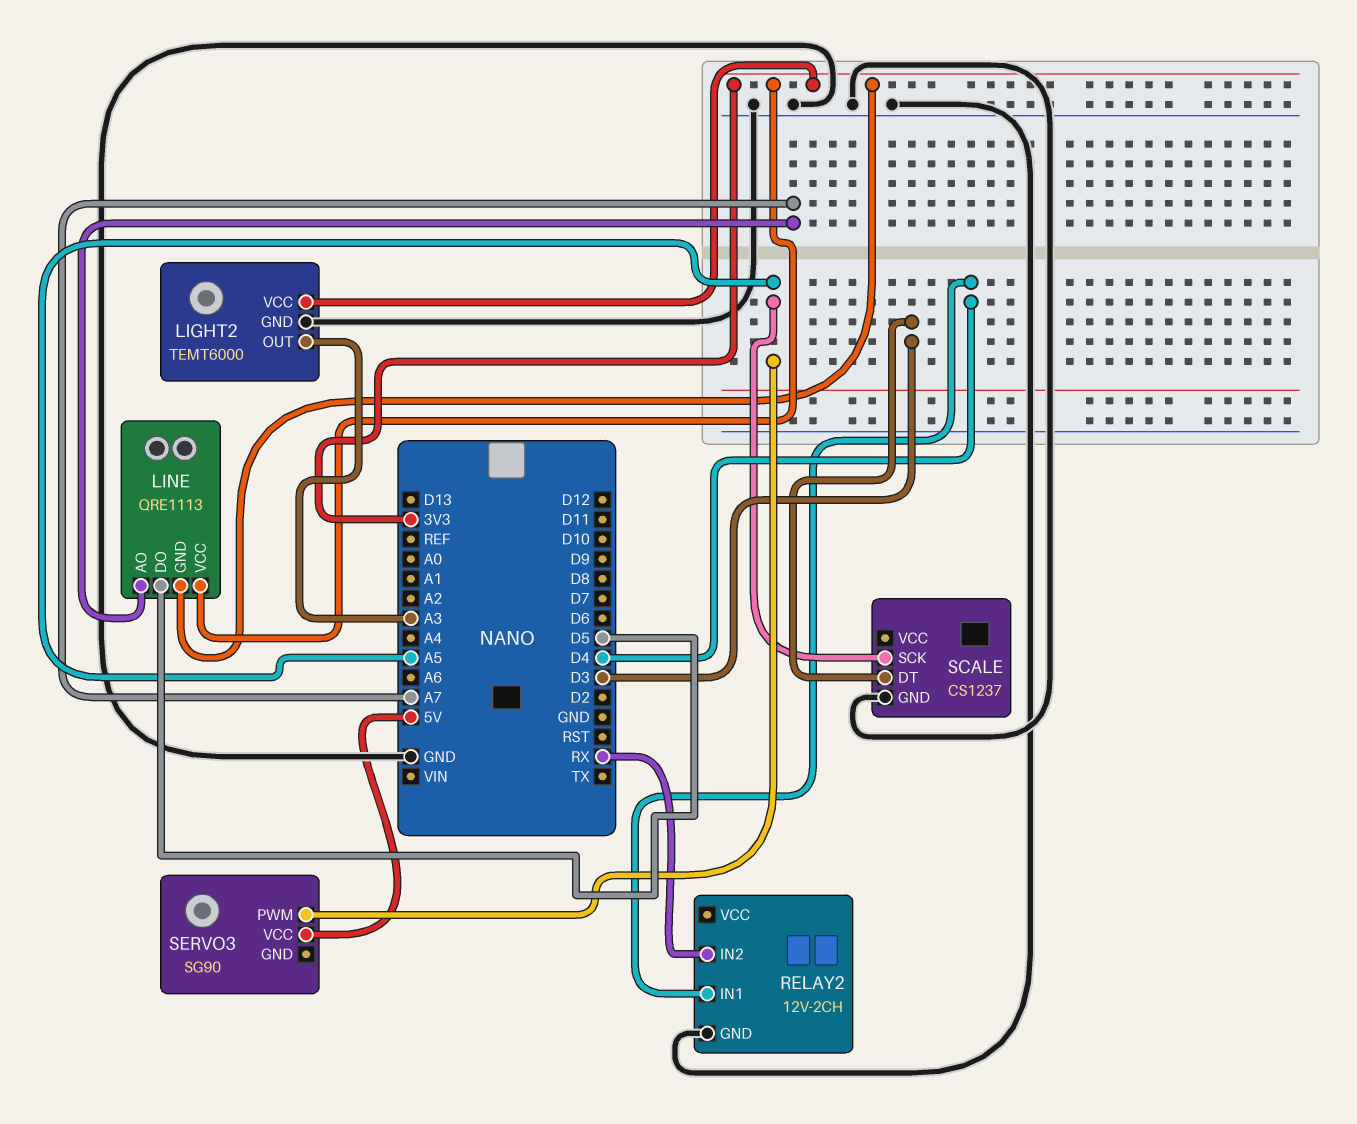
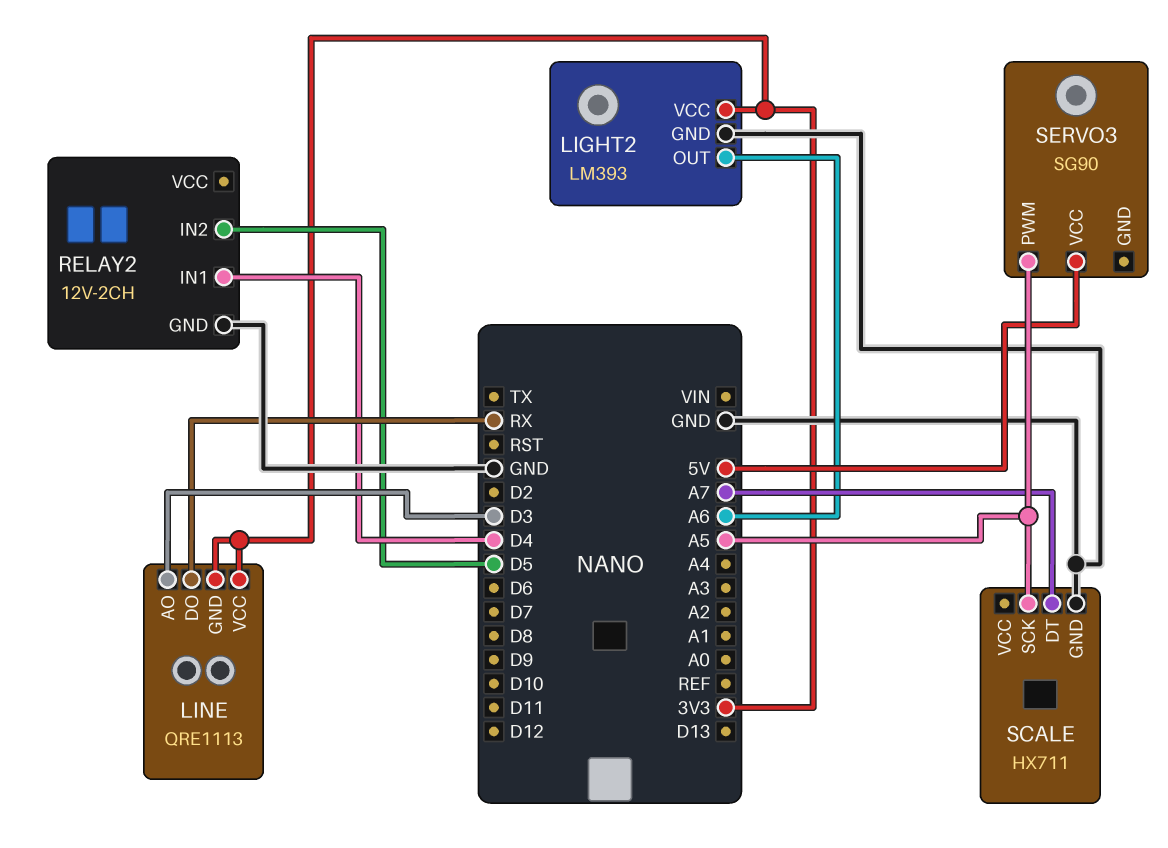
LIGHT2: TEMT6000 -> LM393
LIGHT2 pin OUT: A3 -> A6
LINE pin AO: A7 -> D3
LINE pin DO: D5 -> RX
RELAY2 pin IN2: RX -> D5
SCALE: CS1237 -> HX711
SCALE pin DT: D3 -> A7

